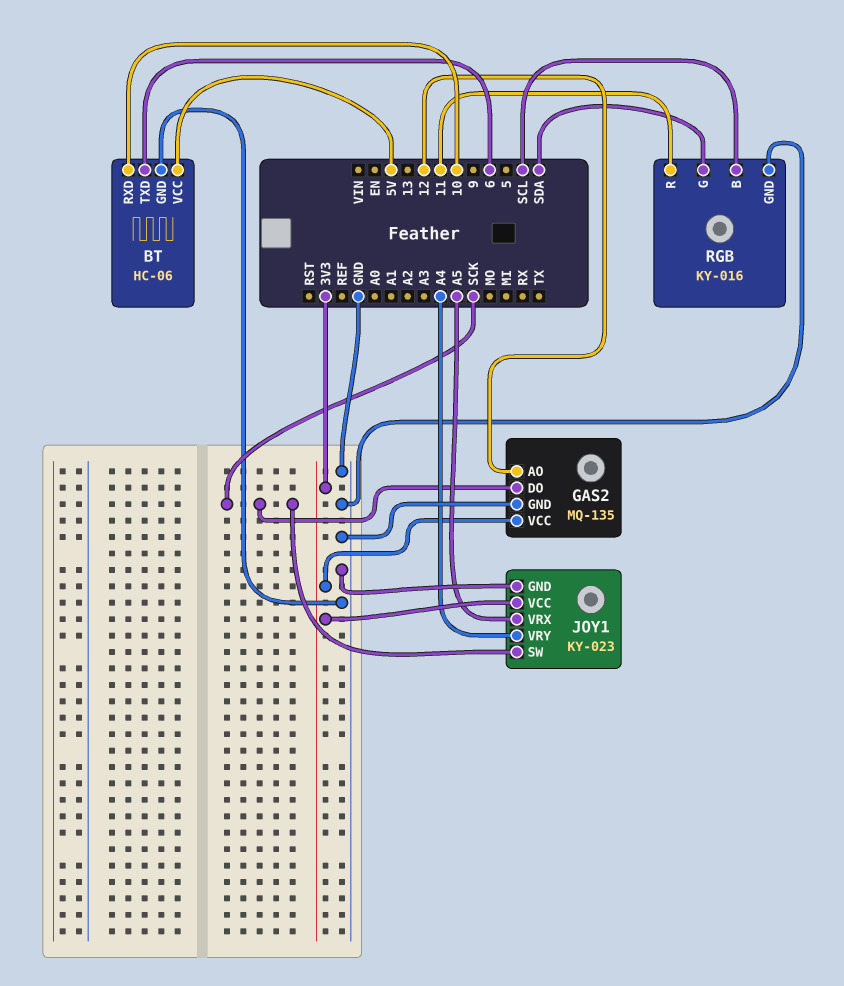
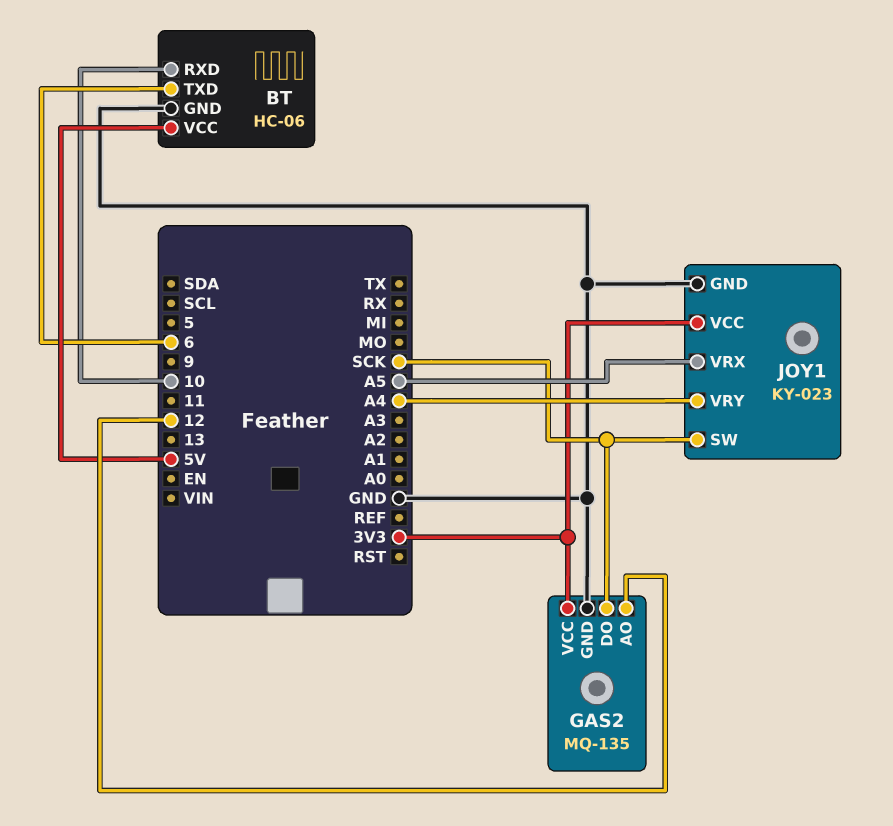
RGB: KY-016 -> none
RGB pin B: SCL -> none
RGB pin G: SDA -> none
RGB pin GND: GND -> none
RGB pin R: 11 -> none

